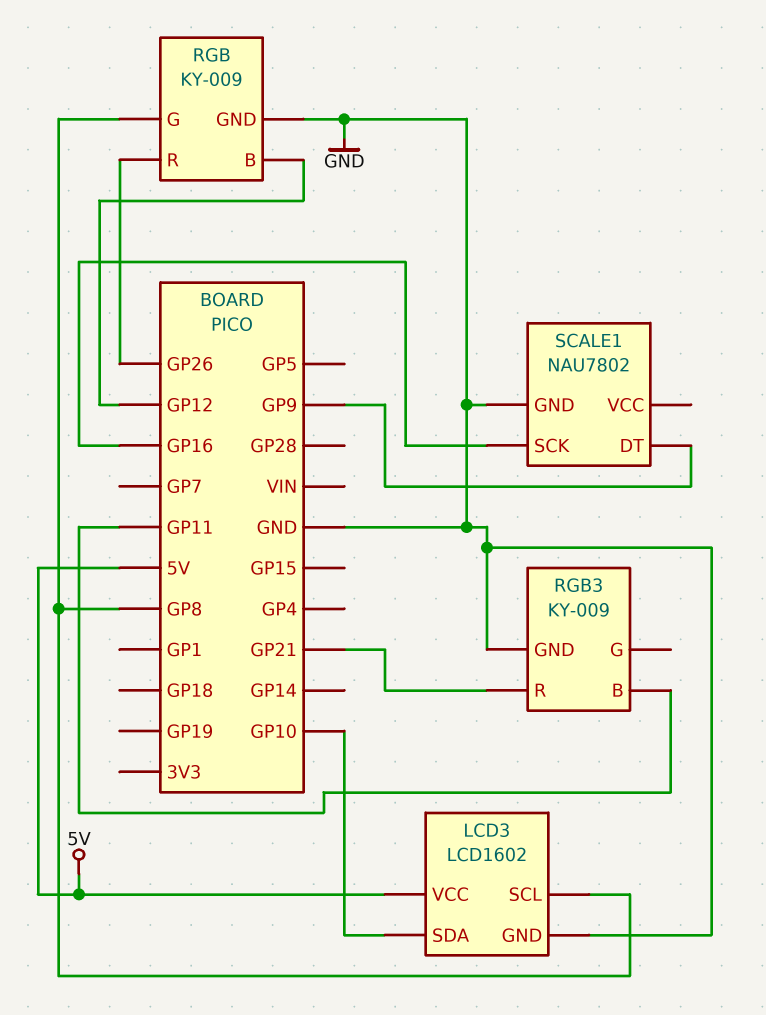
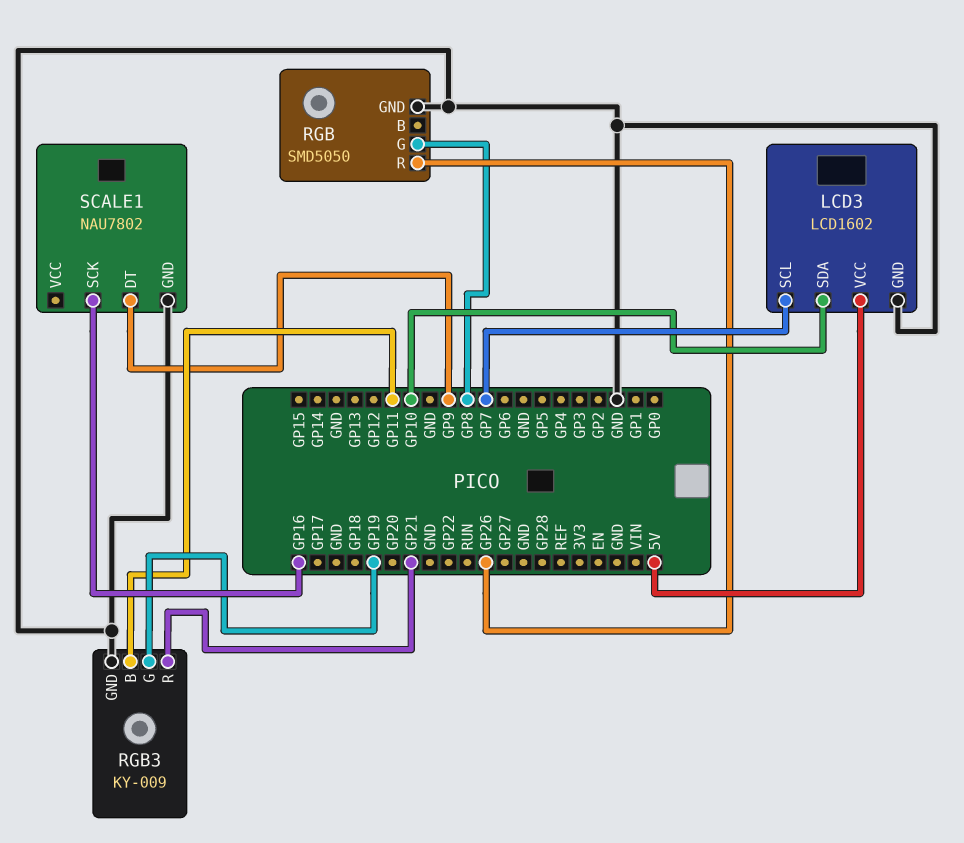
LCD3 pin SCL: GP8 -> GP7
RGB: KY-009 -> SMD5050
RGB pin B: GP12 -> none
RGB3 pin G: none -> GP19

